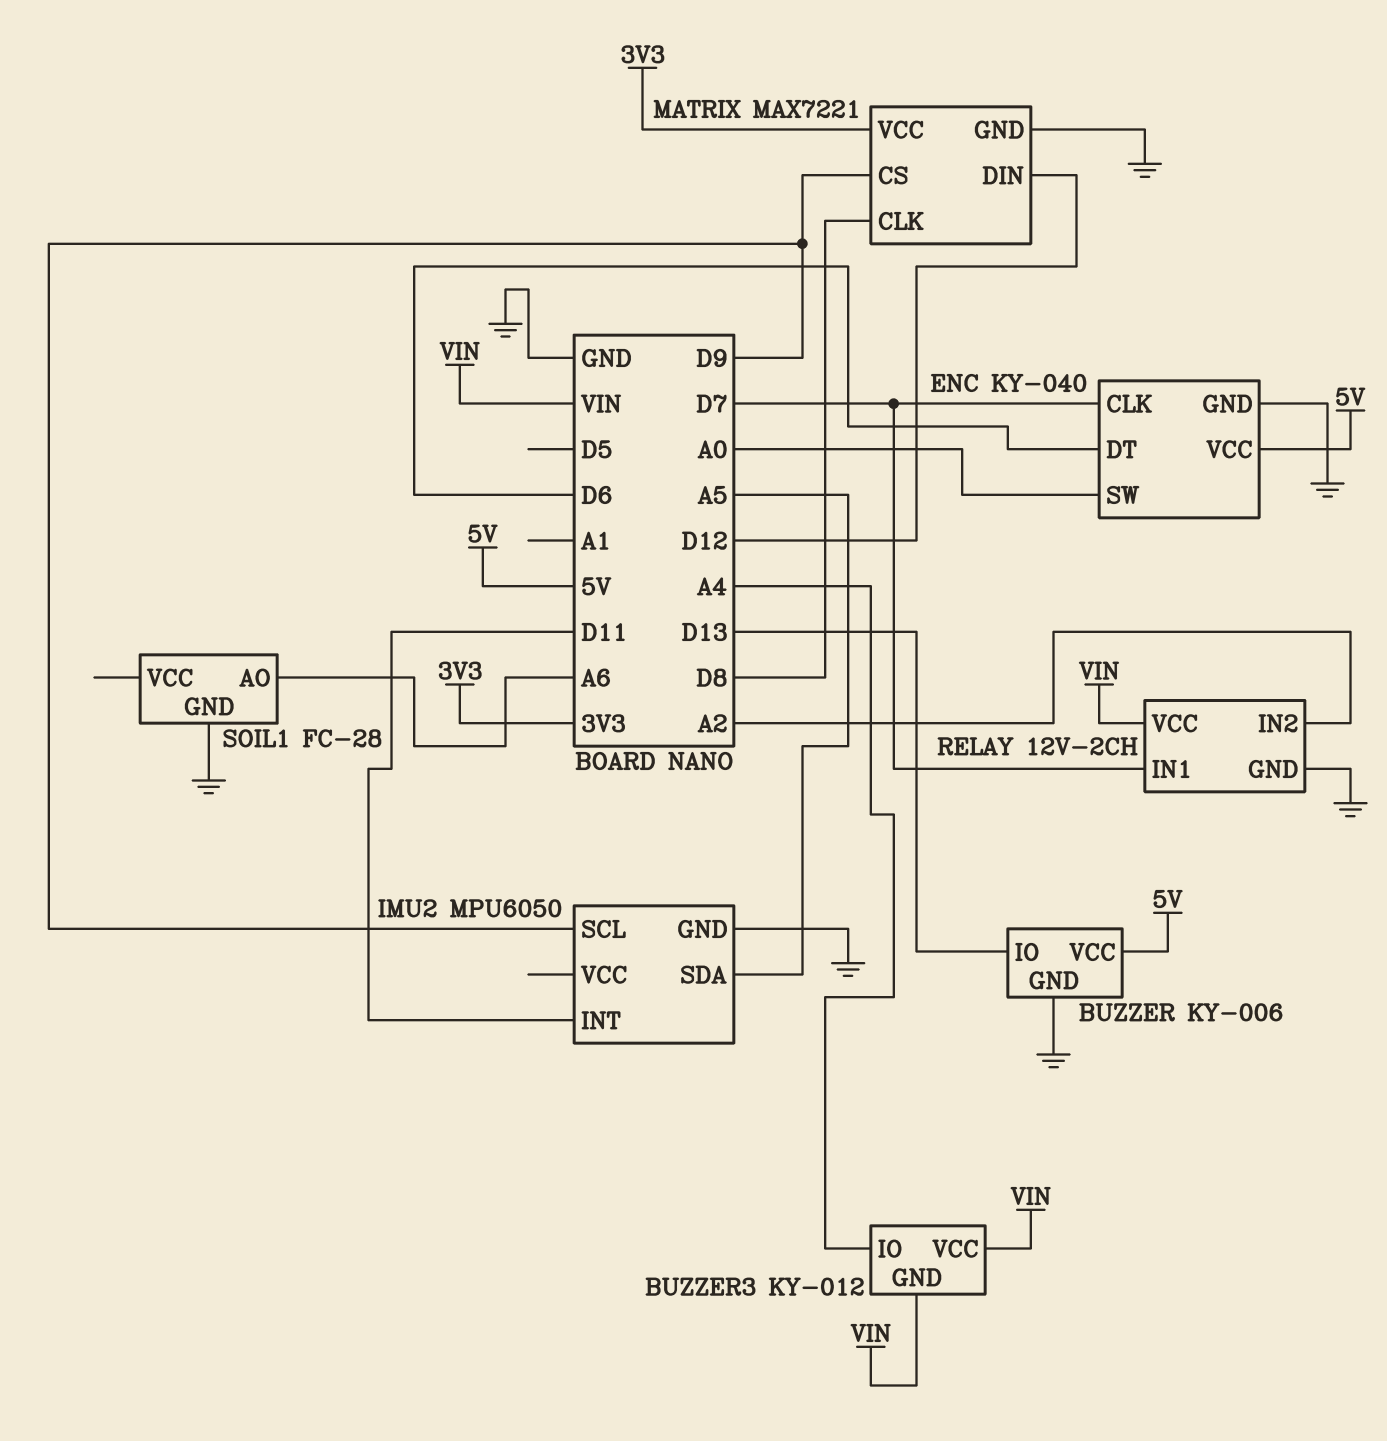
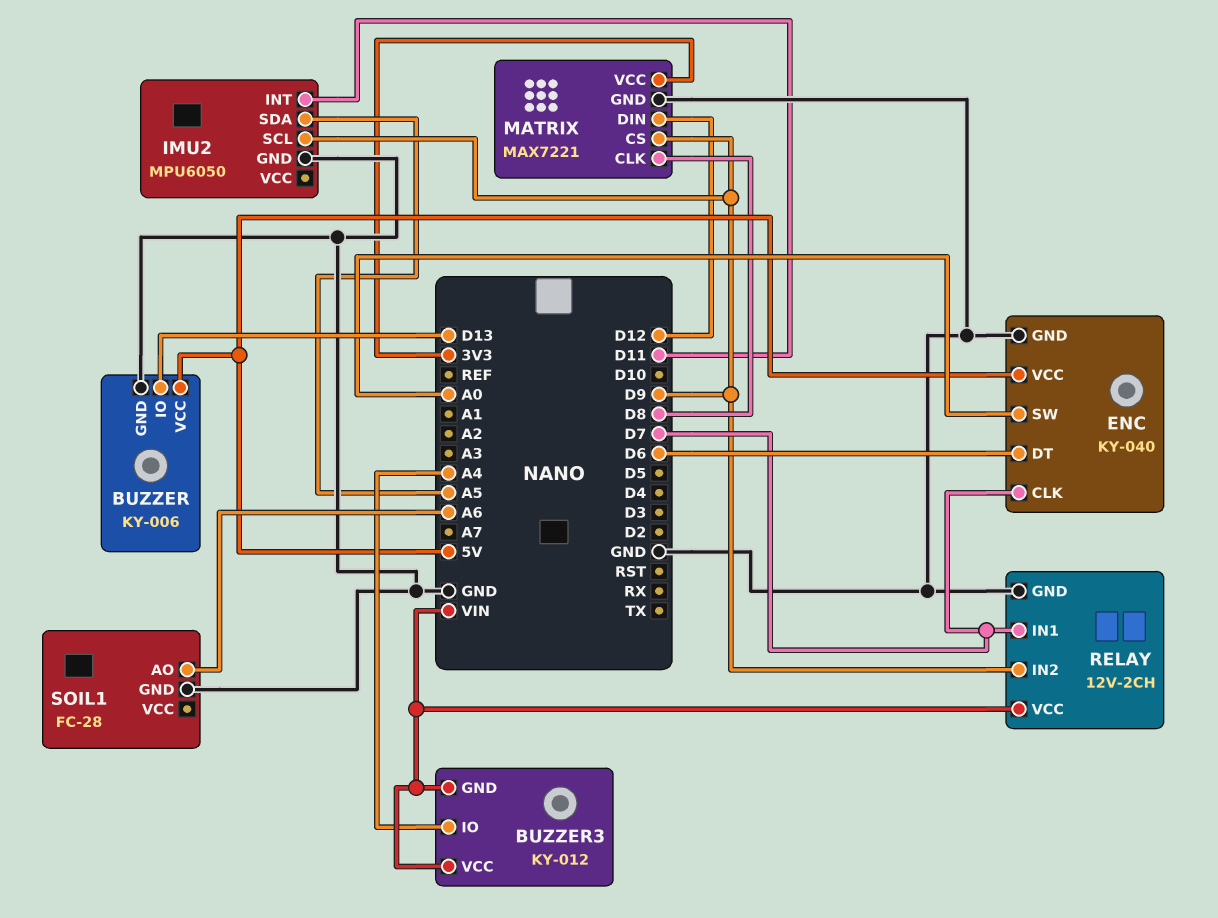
RELAY pin IN2: A2 -> D9

